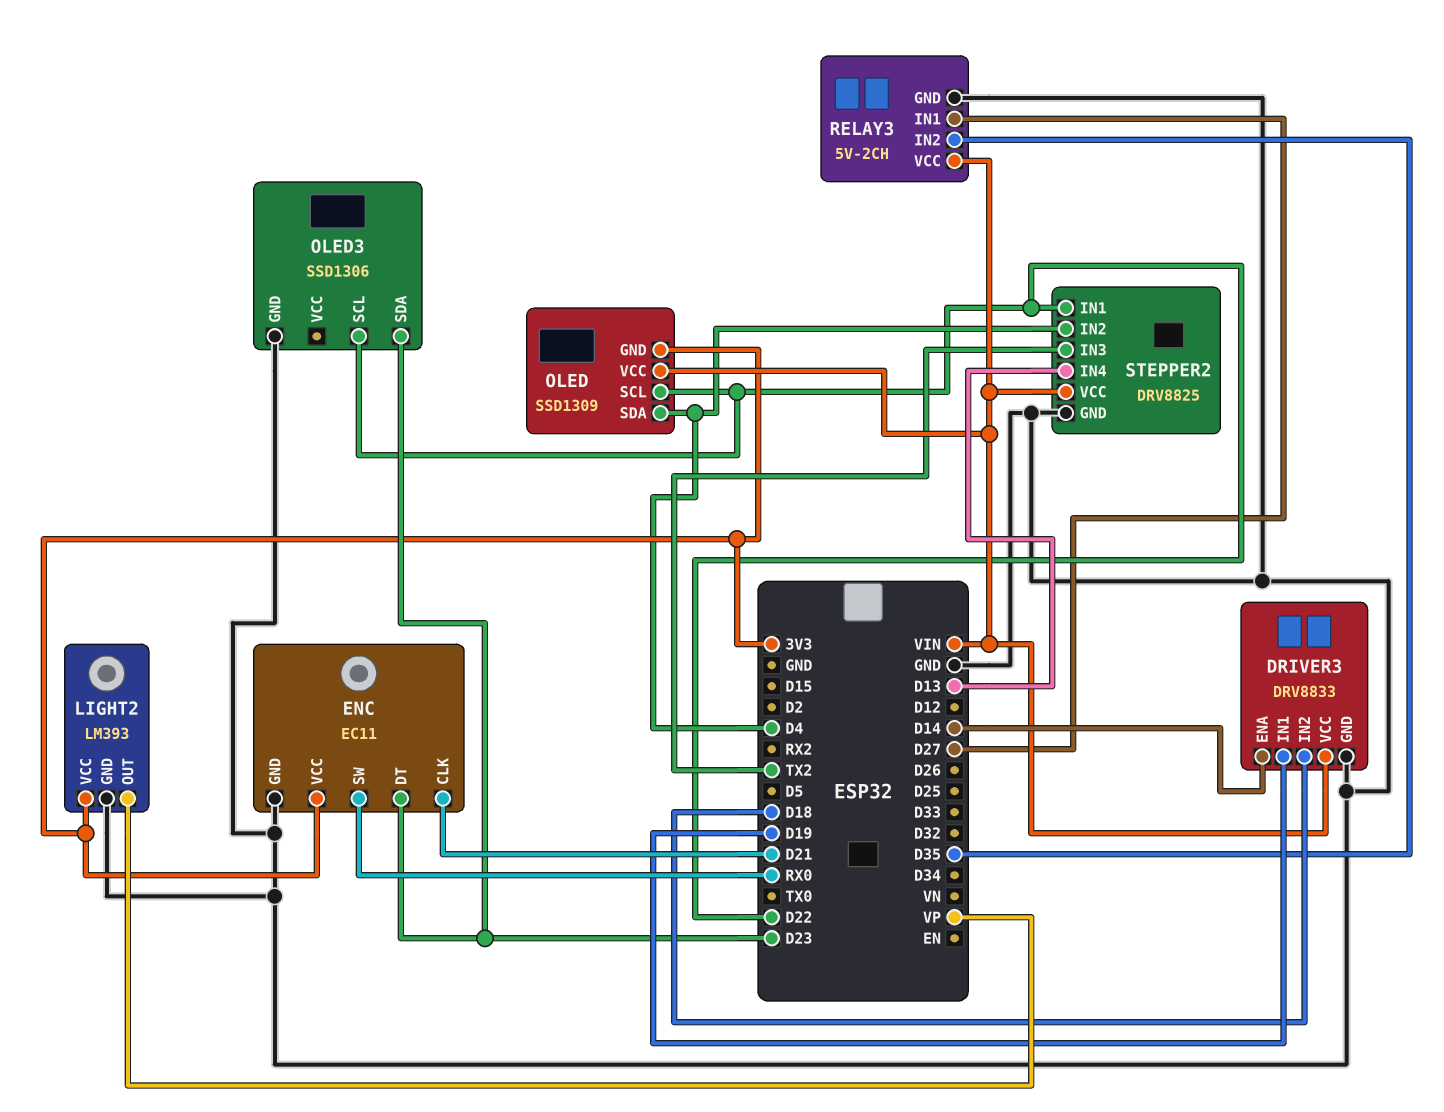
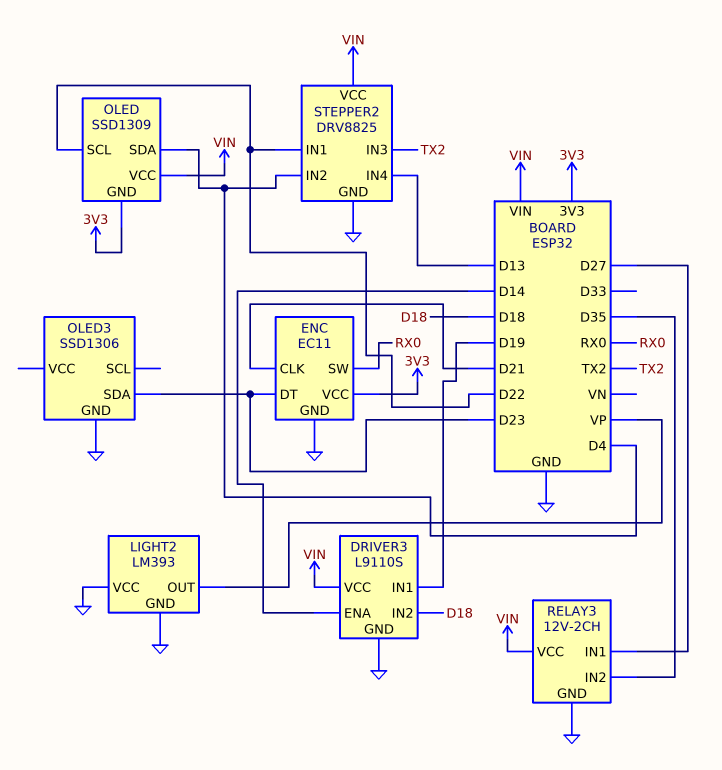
DRIVER3: DRV8833 -> L9110S
LIGHT2 pin VCC: 3V3 -> GND
OLED3 pin SCL: D22 -> none
RELAY3: 5V-2CH -> 12V-2CH

